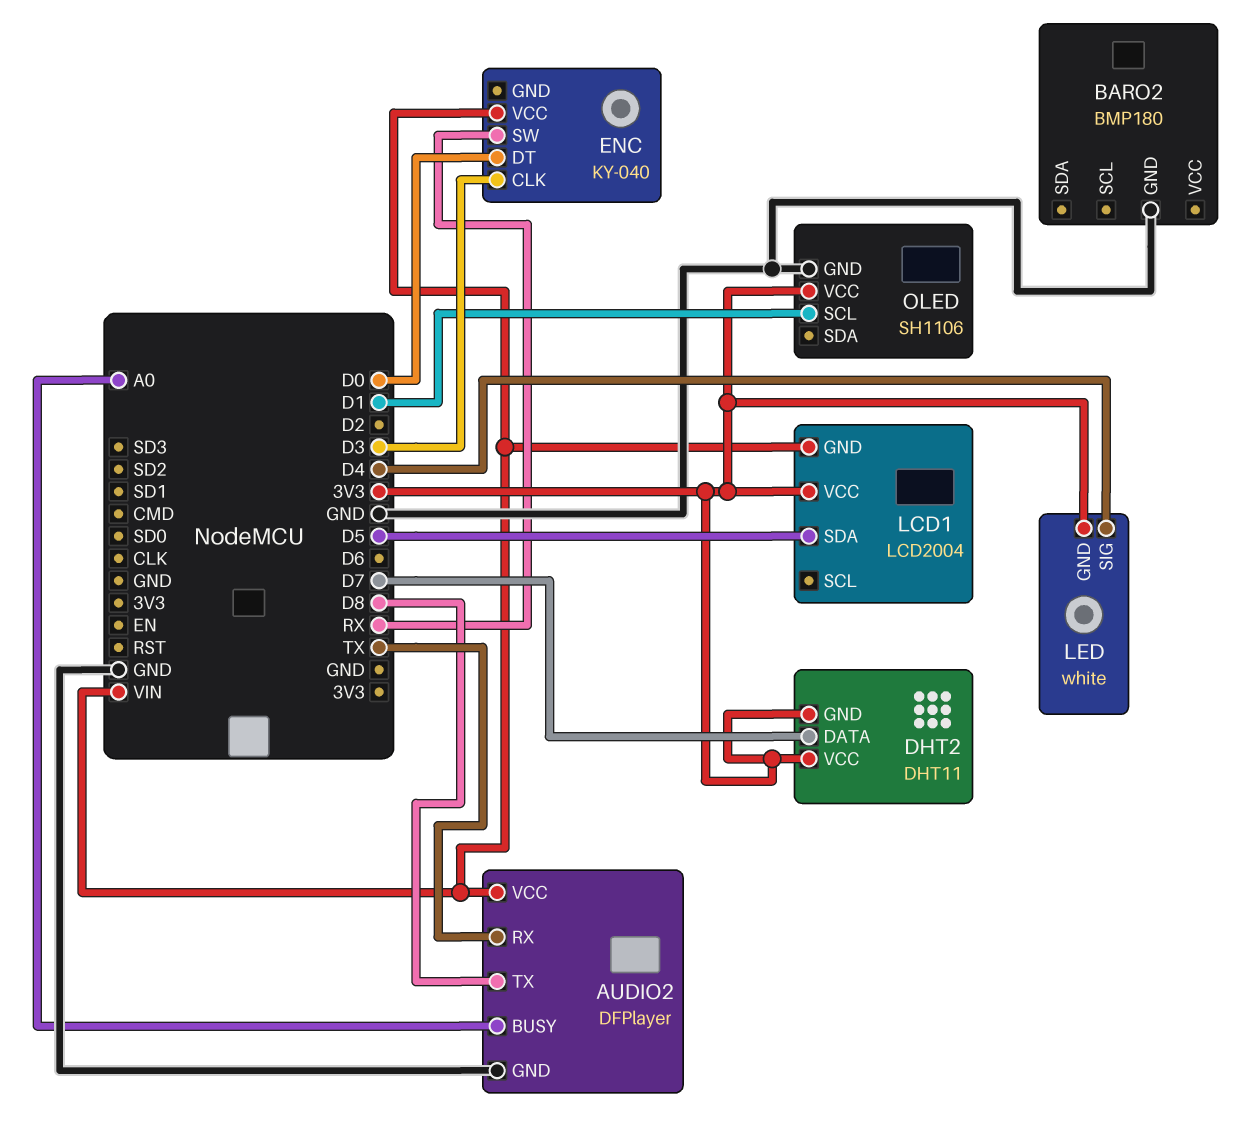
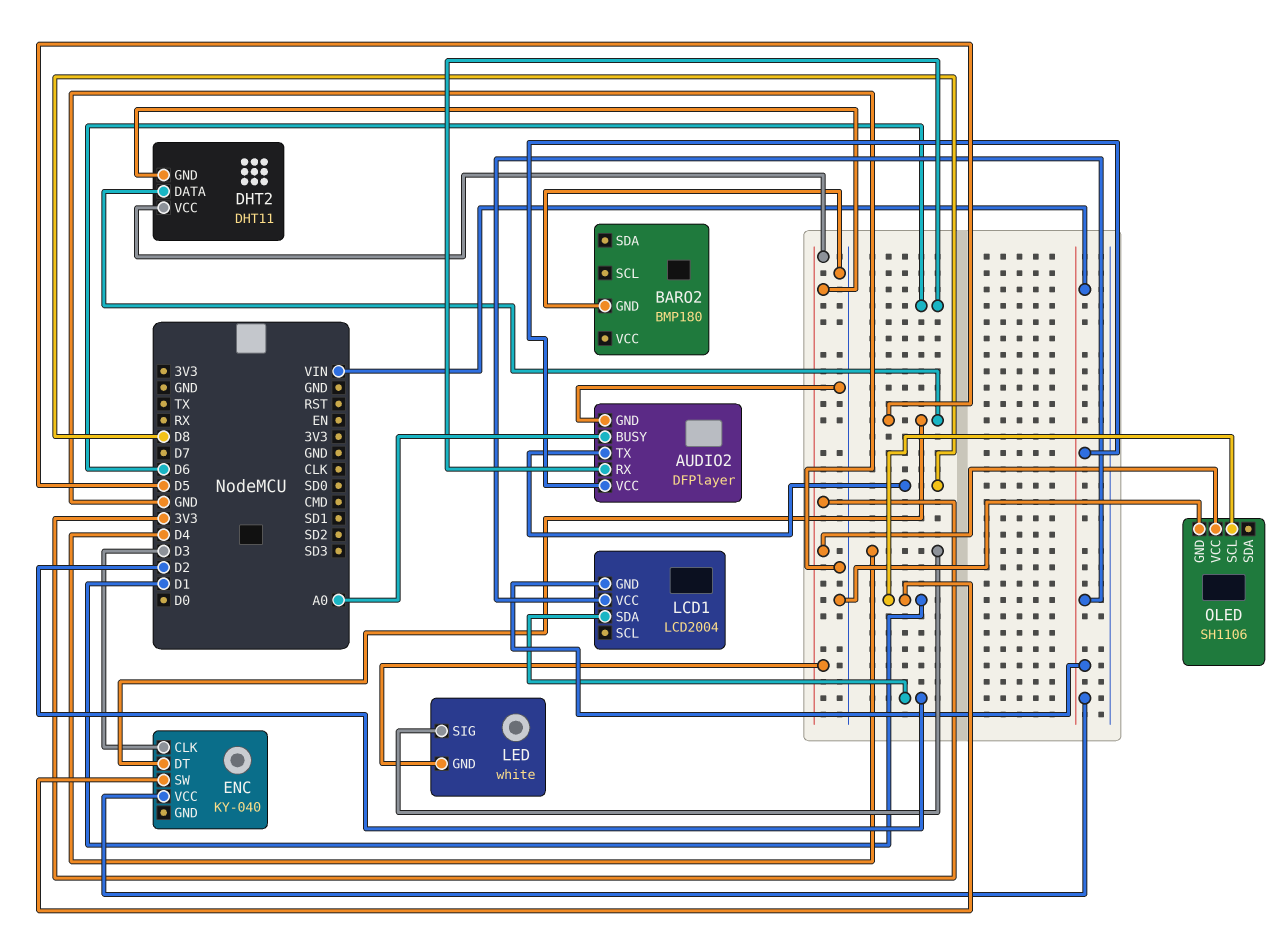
AUDIO2 pin RX: TX -> D6
DHT2 pin DATA: D7 -> D5
ENC pin DT: D0 -> D5
ENC pin SW: RX -> D1
LCD1 pin SDA: D5 -> D2
LCD1 pin VCC: 3V3 -> VIN

